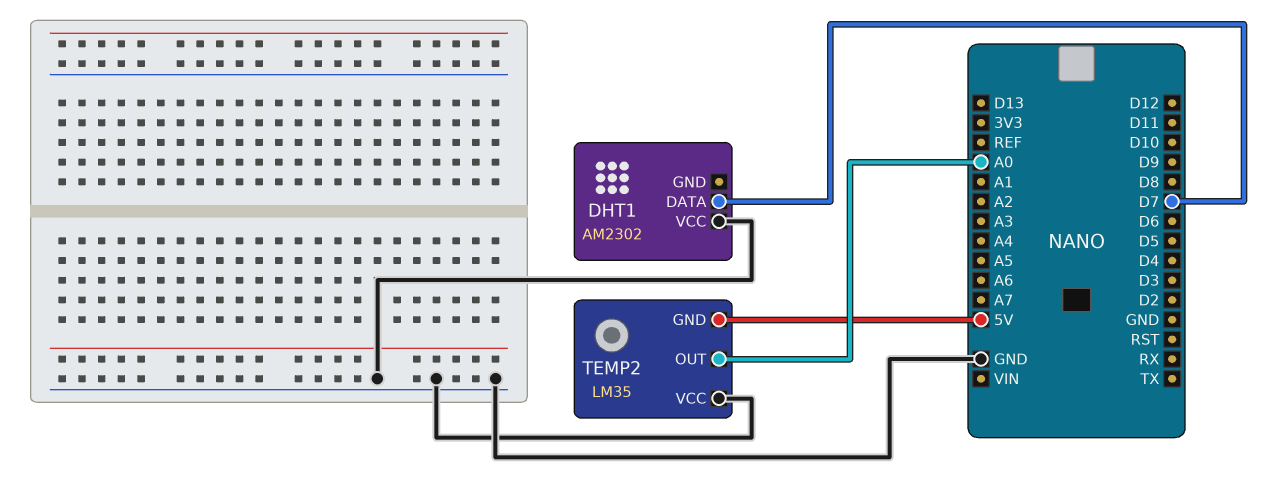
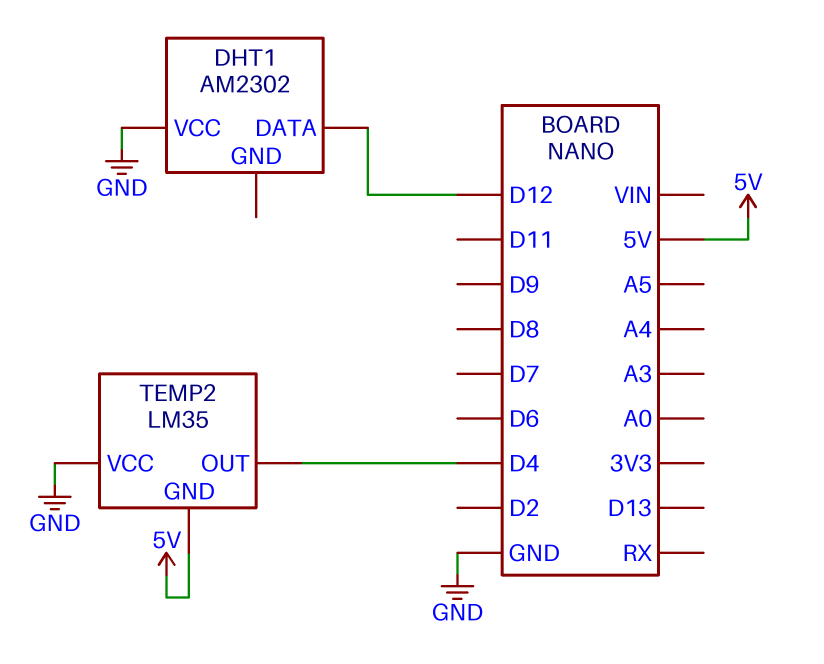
DHT1 pin DATA: D7 -> D12
TEMP2 pin OUT: A0 -> D4

